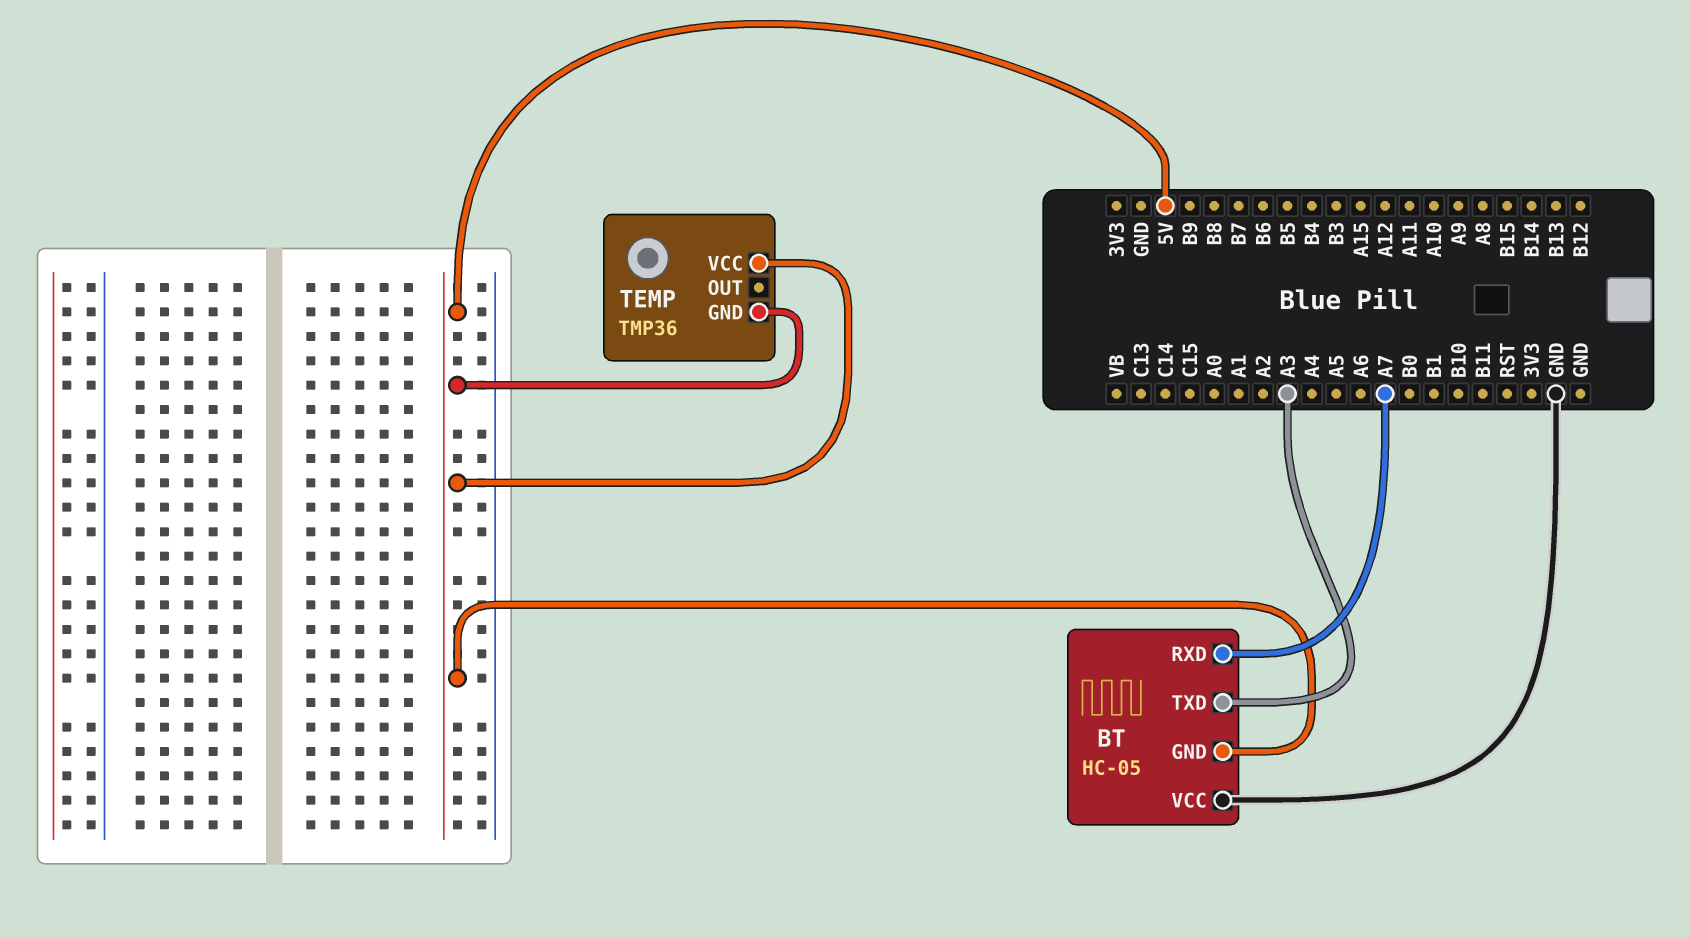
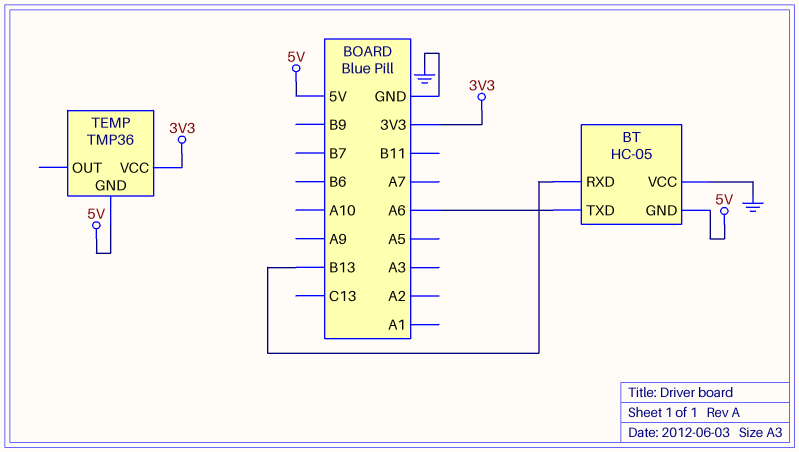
BT pin RXD: A7 -> B13
BT pin TXD: A3 -> A6
TEMP pin VCC: 5V -> 3V3

